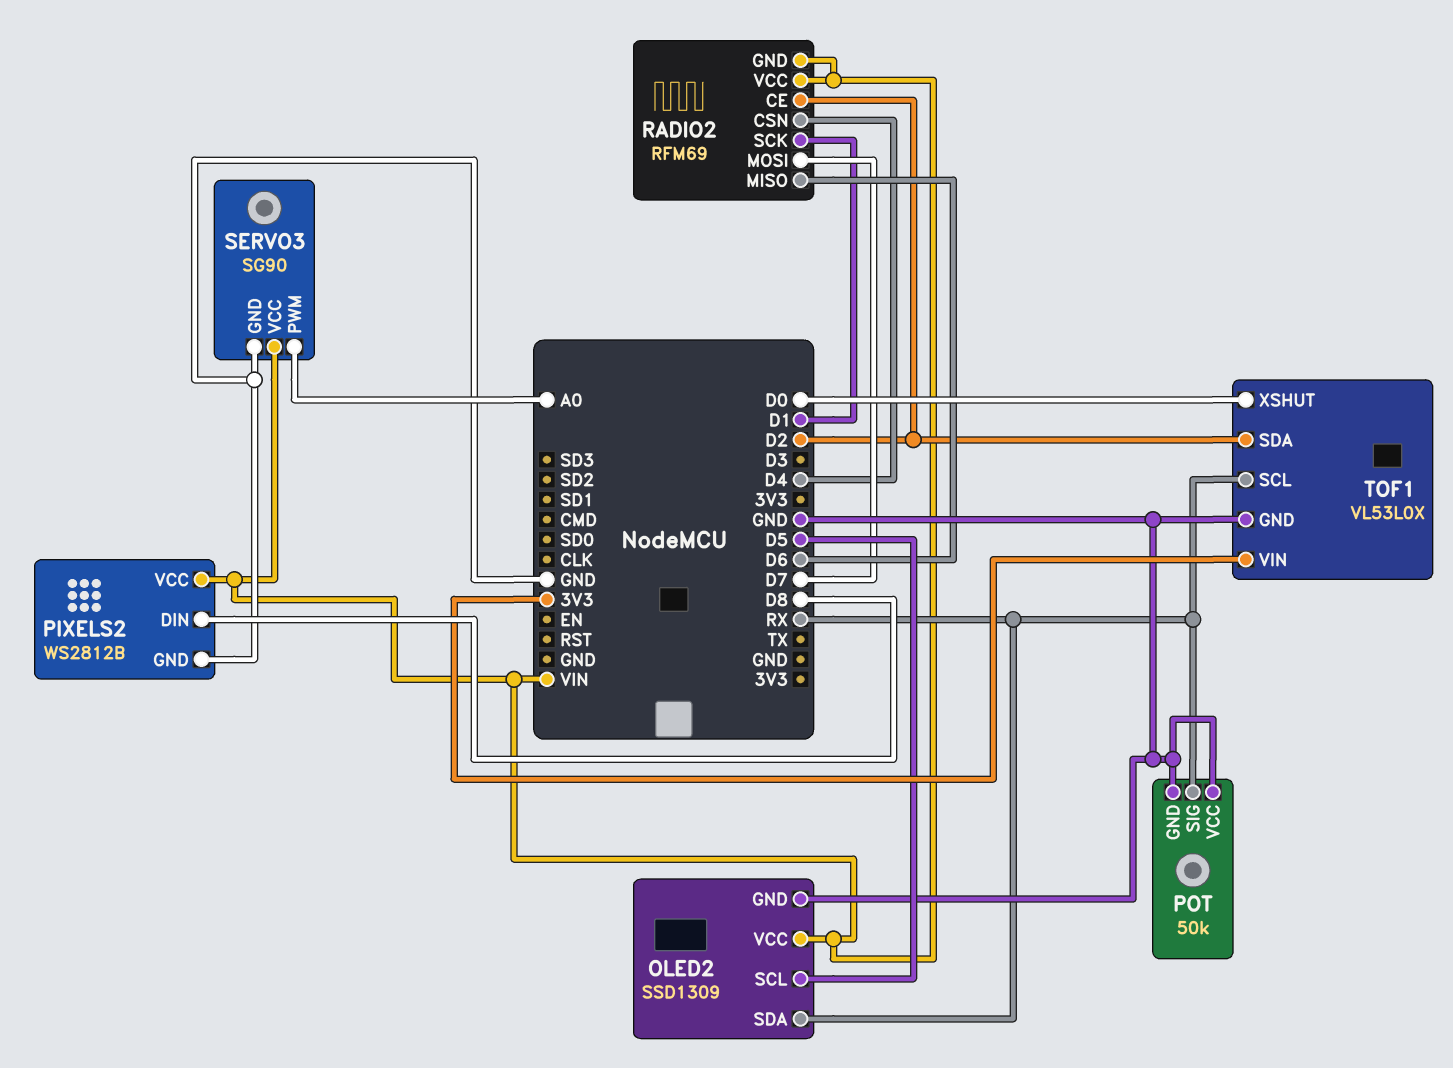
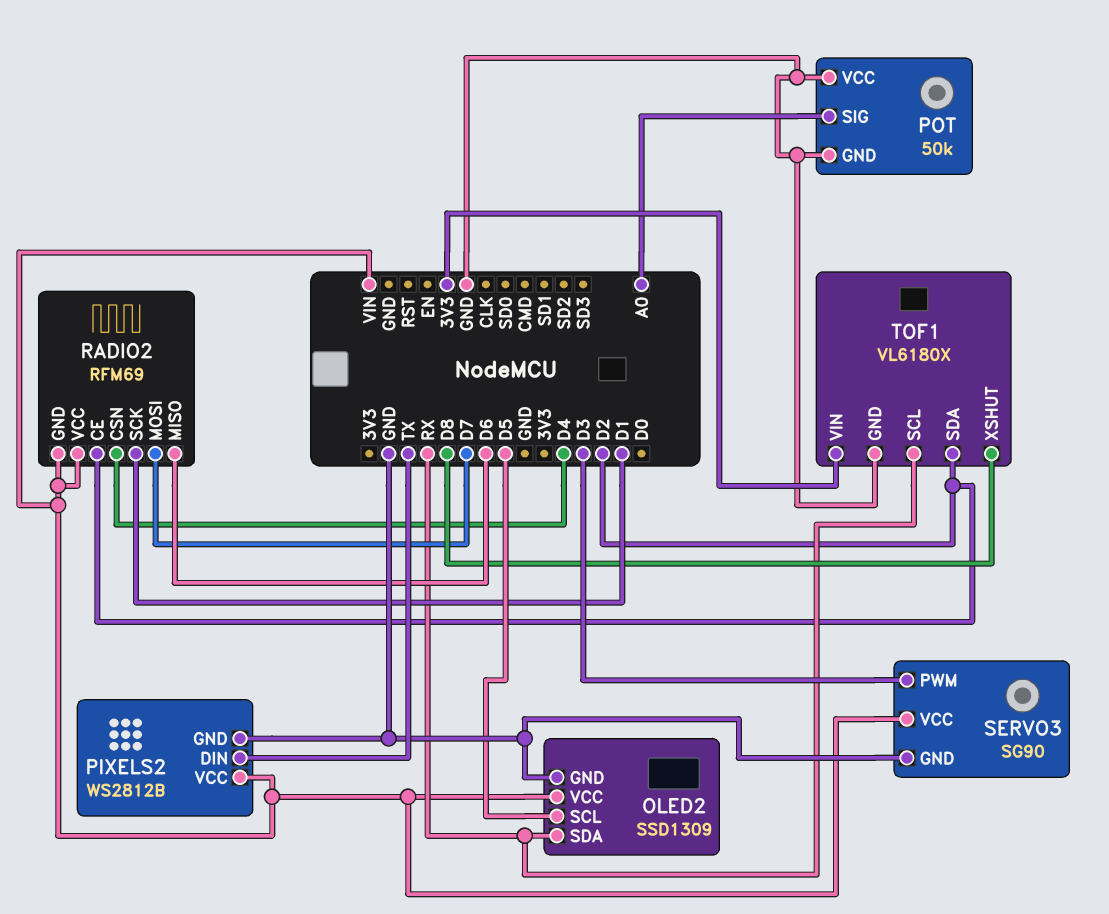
PIXELS2 pin DIN: D8 -> TX
POT pin SIG: RX -> A0
SERVO3 pin PWM: A0 -> D3
TOF1: VL53L0X -> VL6180X
TOF1 pin XSHUT: D0 -> D8

